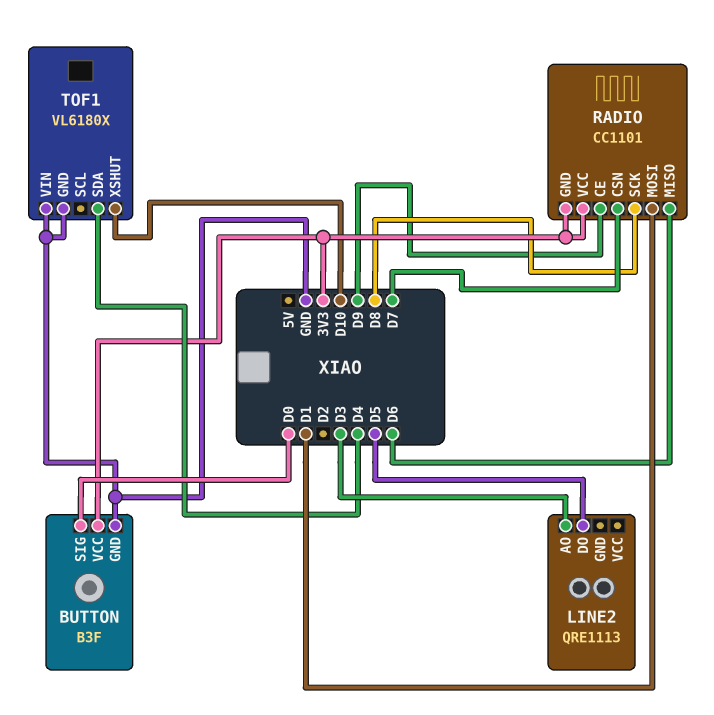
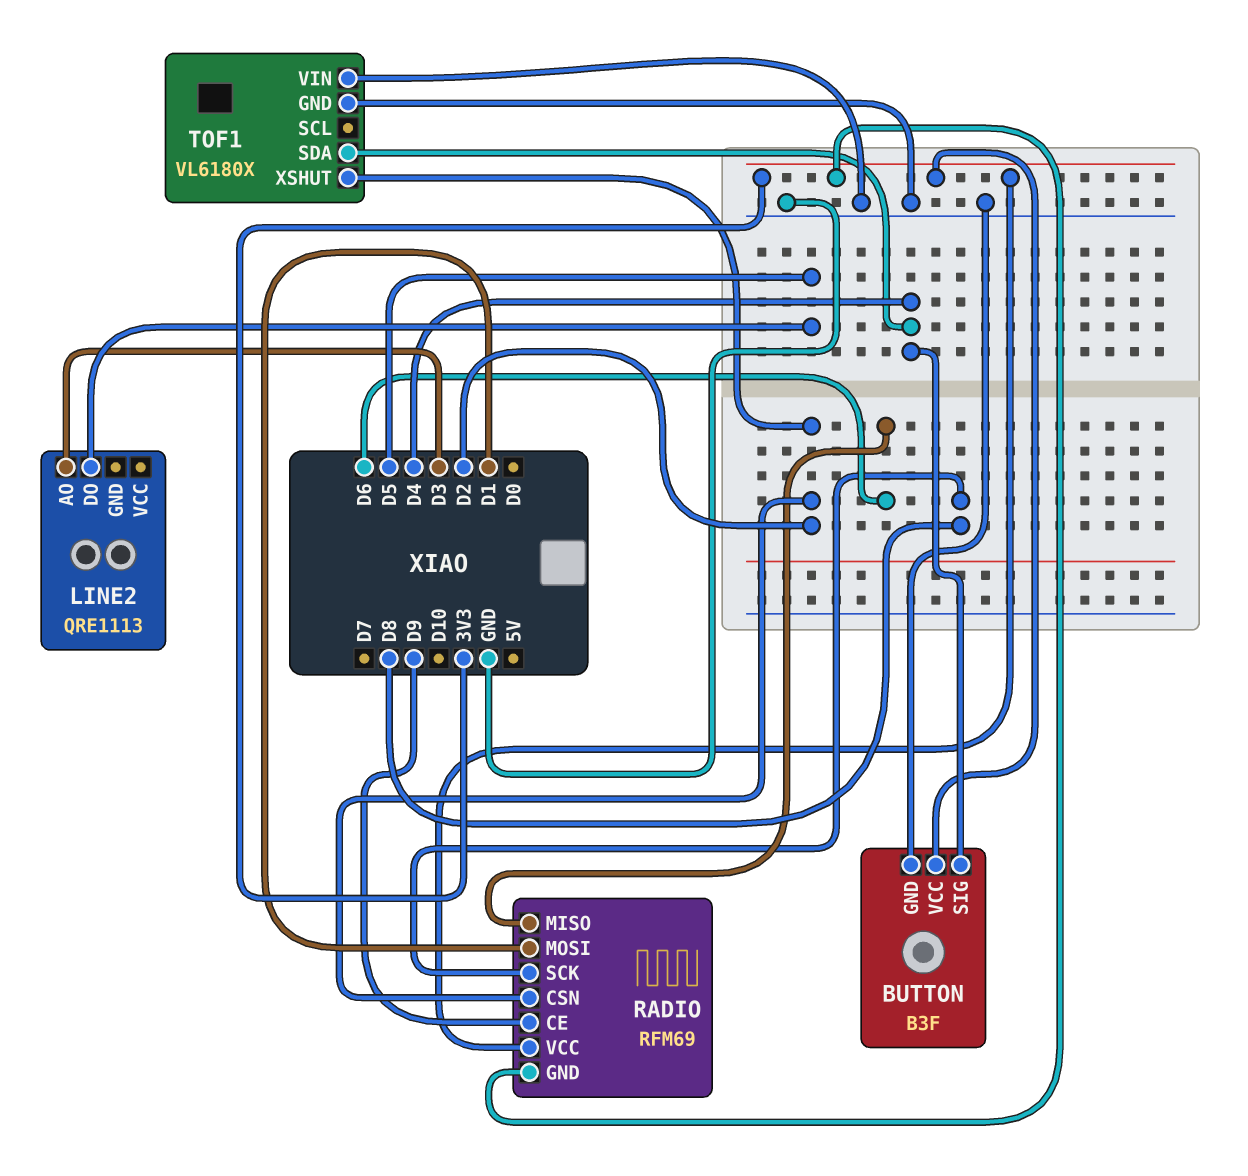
BUTTON pin SIG: D0 -> D4
RADIO: CC1101 -> RFM69
RADIO pin CSN: D7 -> D2
TOF1 pin XSHUT: D10 -> D2

